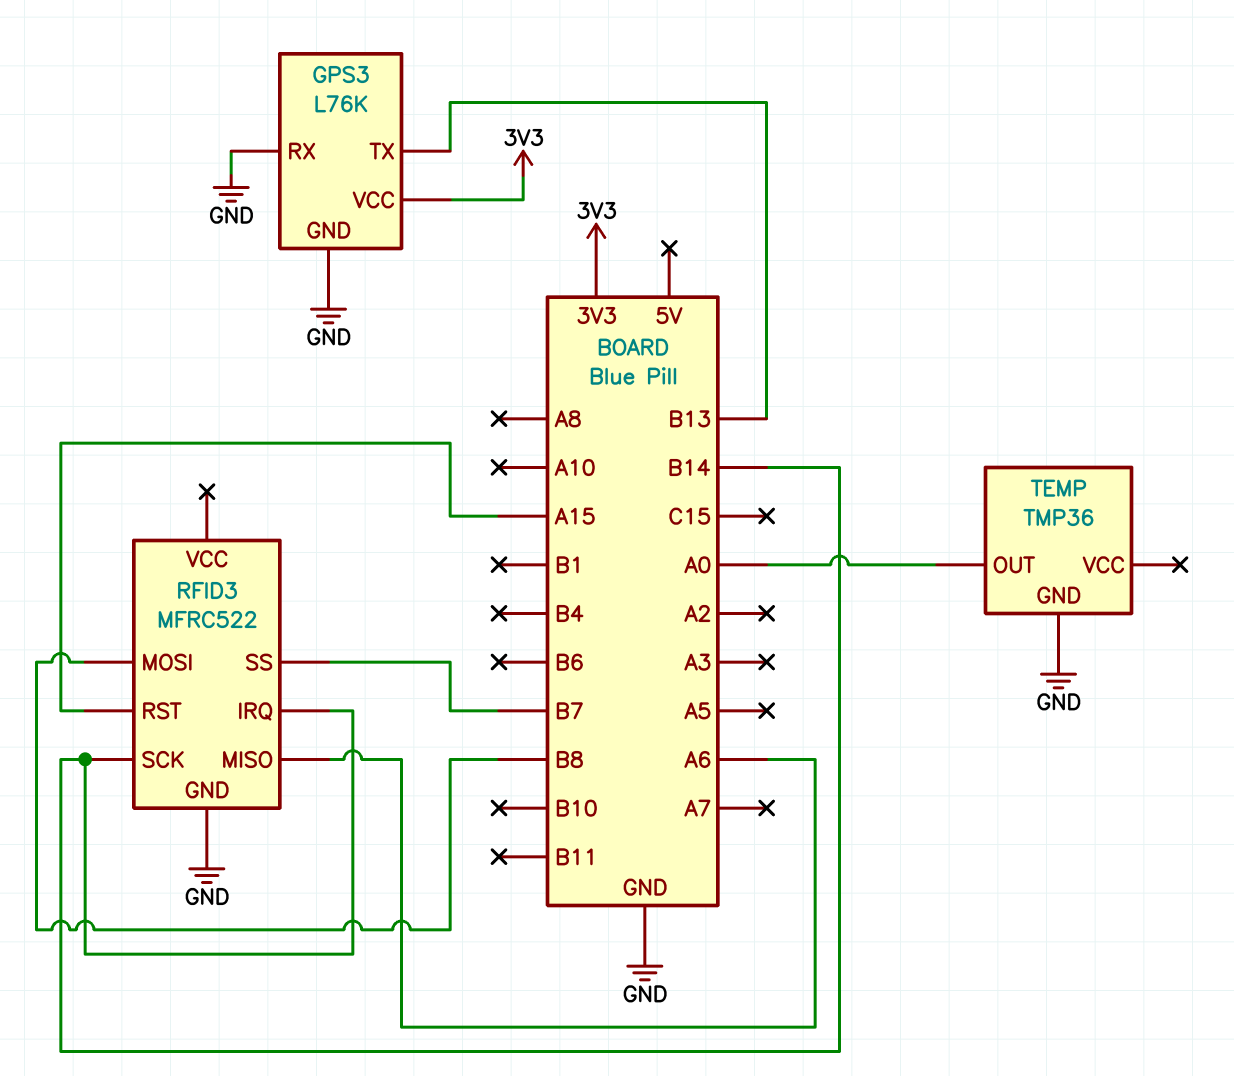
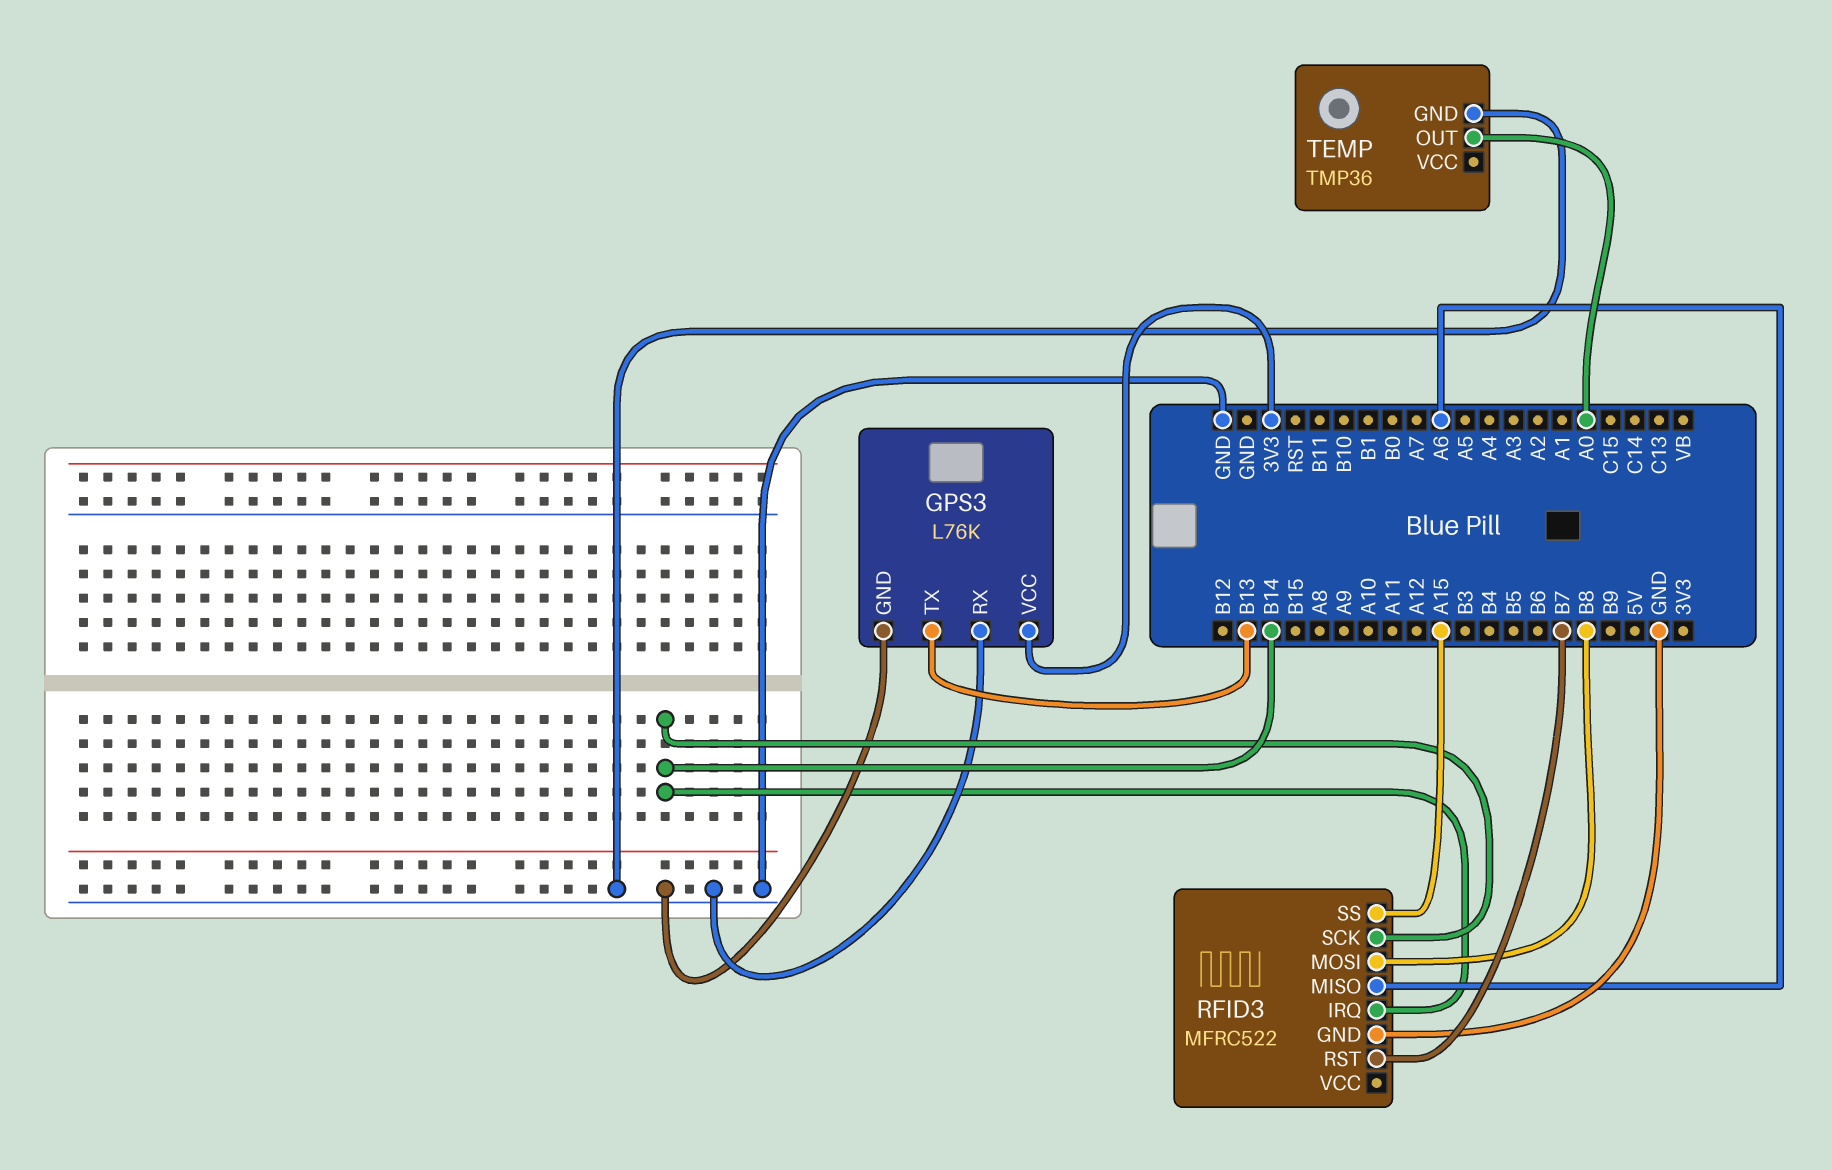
RFID3 pin RST: A15 -> B7
RFID3 pin SS: B7 -> A15

